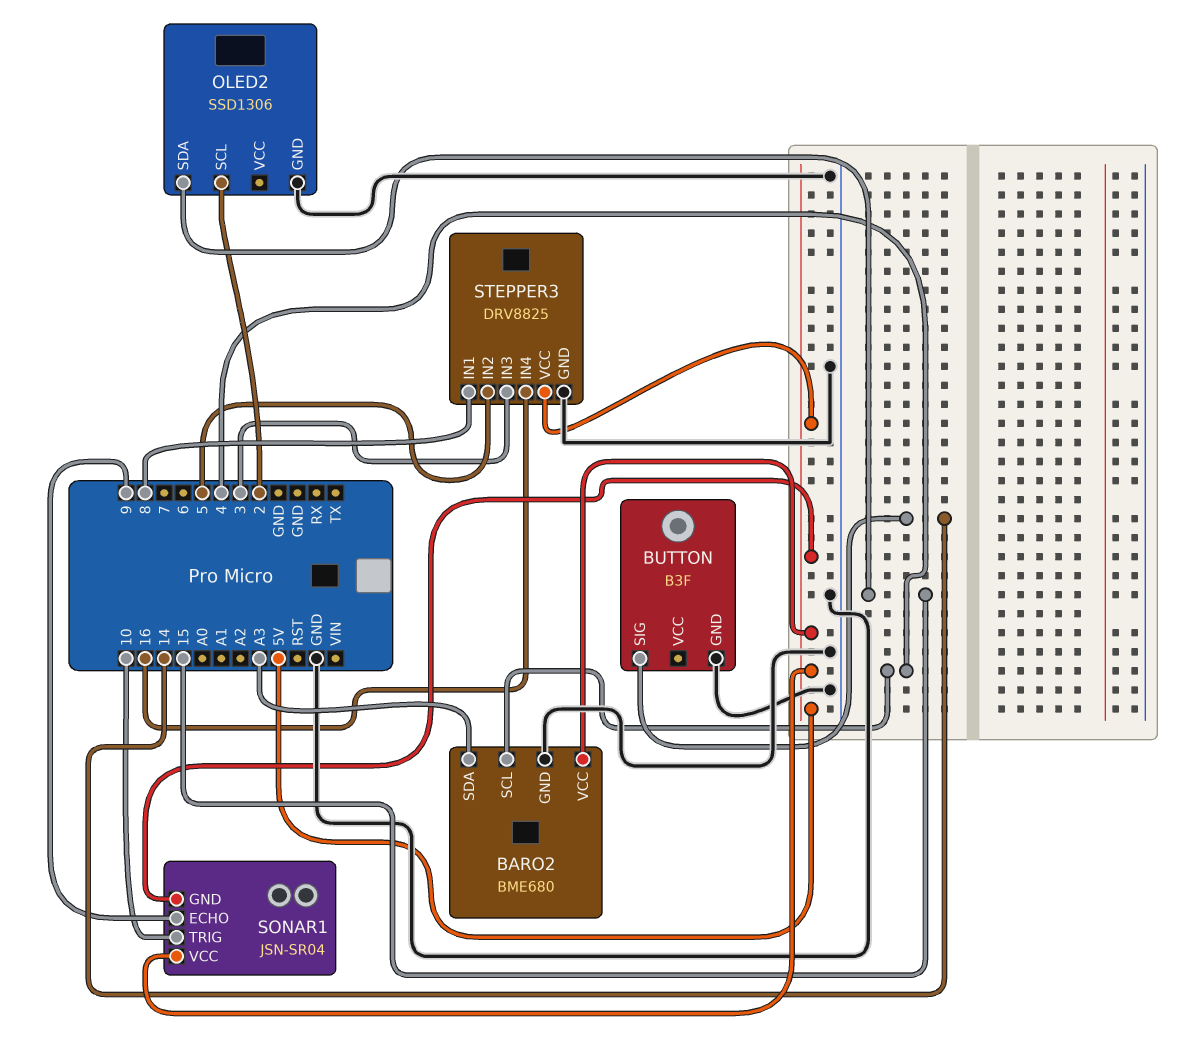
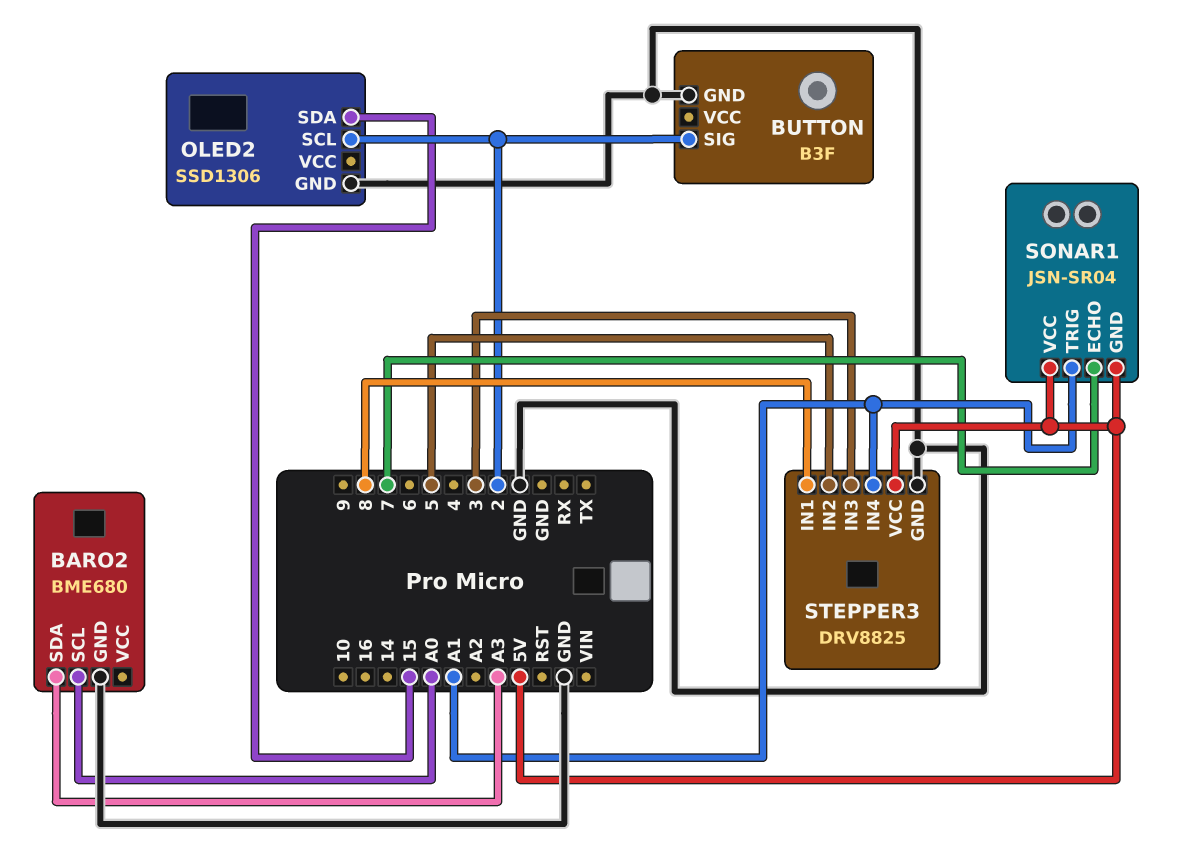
BARO2 pin SCL: 4 -> A0
BARO2 pin VCC: 5V -> none
BUTTON pin SIG: 14 -> 2
SONAR1 pin ECHO: 9 -> 7
SONAR1 pin TRIG: 10 -> A1
STEPPER3 pin IN4: 16 -> A1

